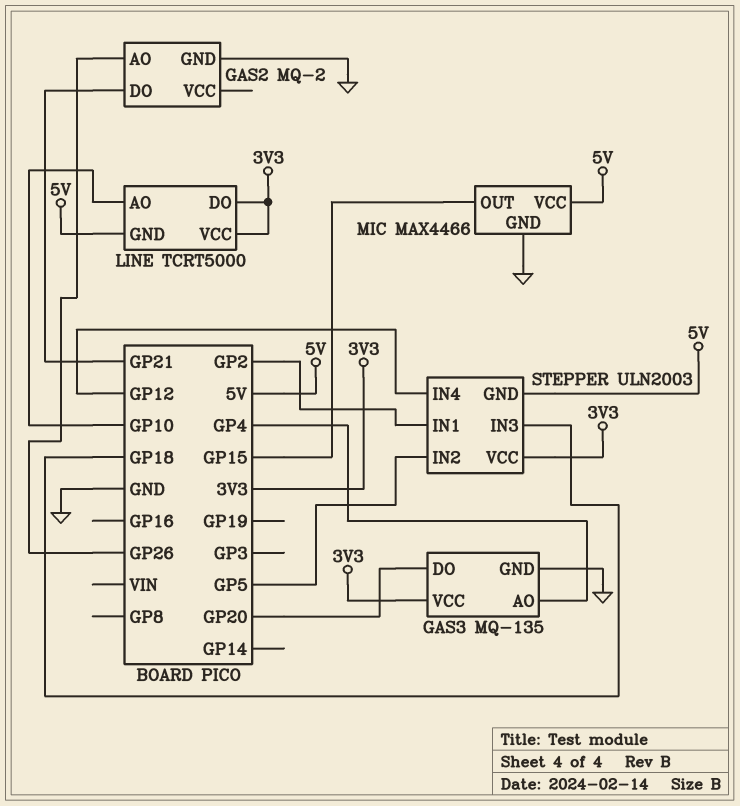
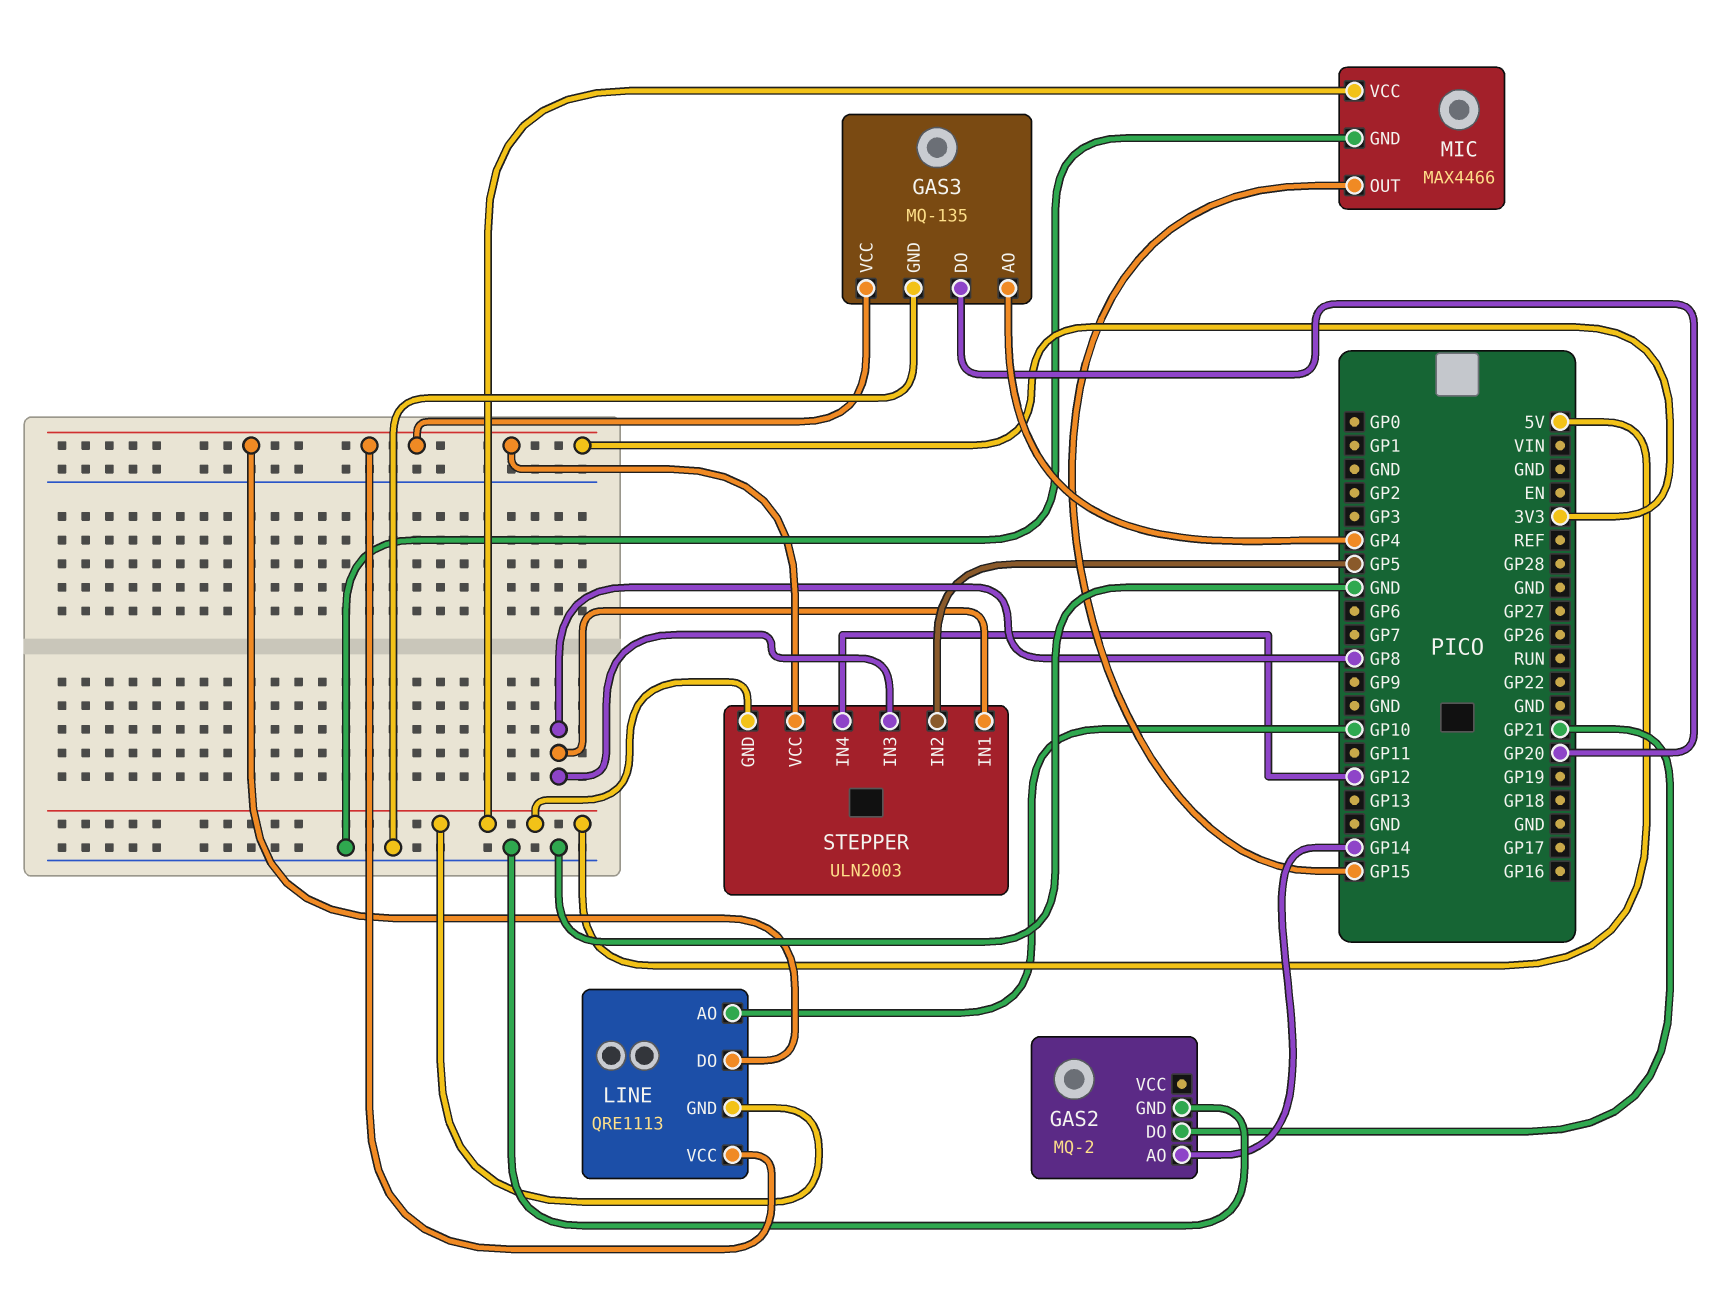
GAS2 pin AO: GP26 -> GP14
LINE: TCRT5000 -> QRE1113
STEPPER pin IN1: GP2 -> GP8
STEPPER pin IN3: GP18 -> GP8

